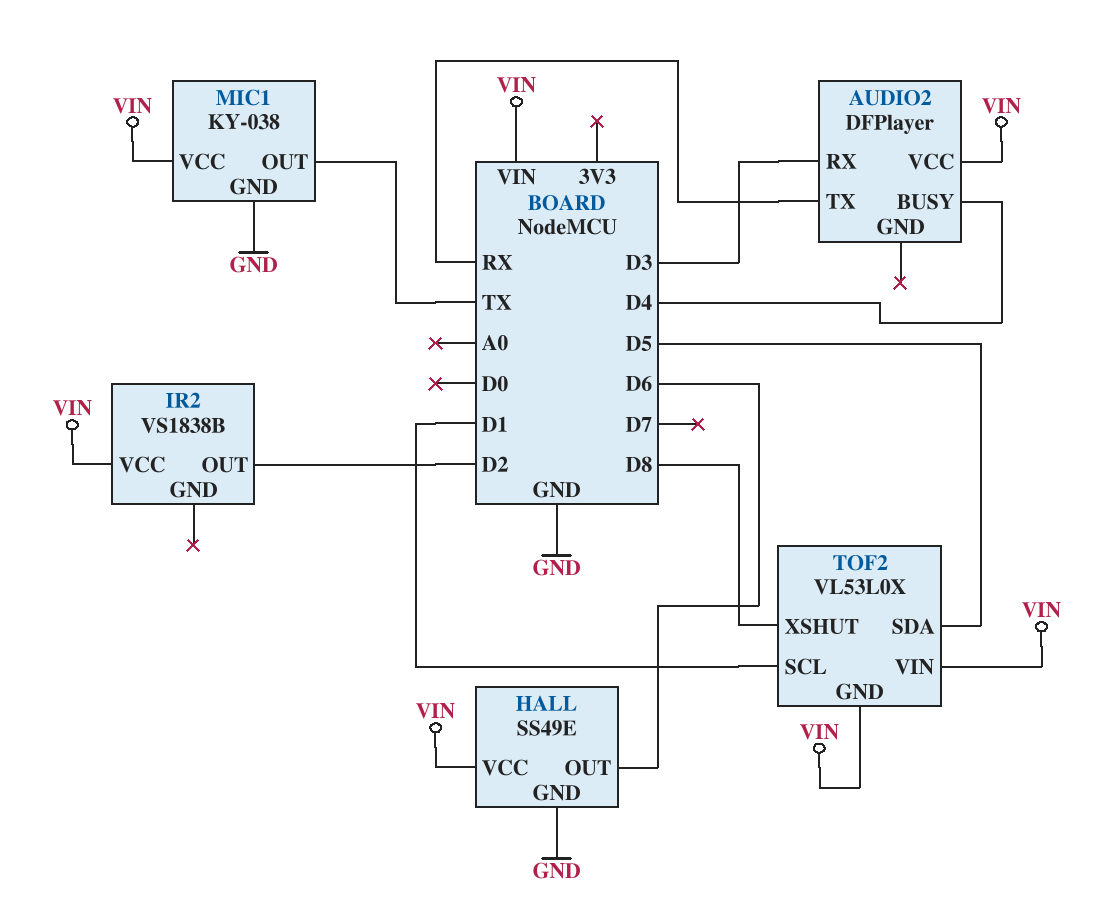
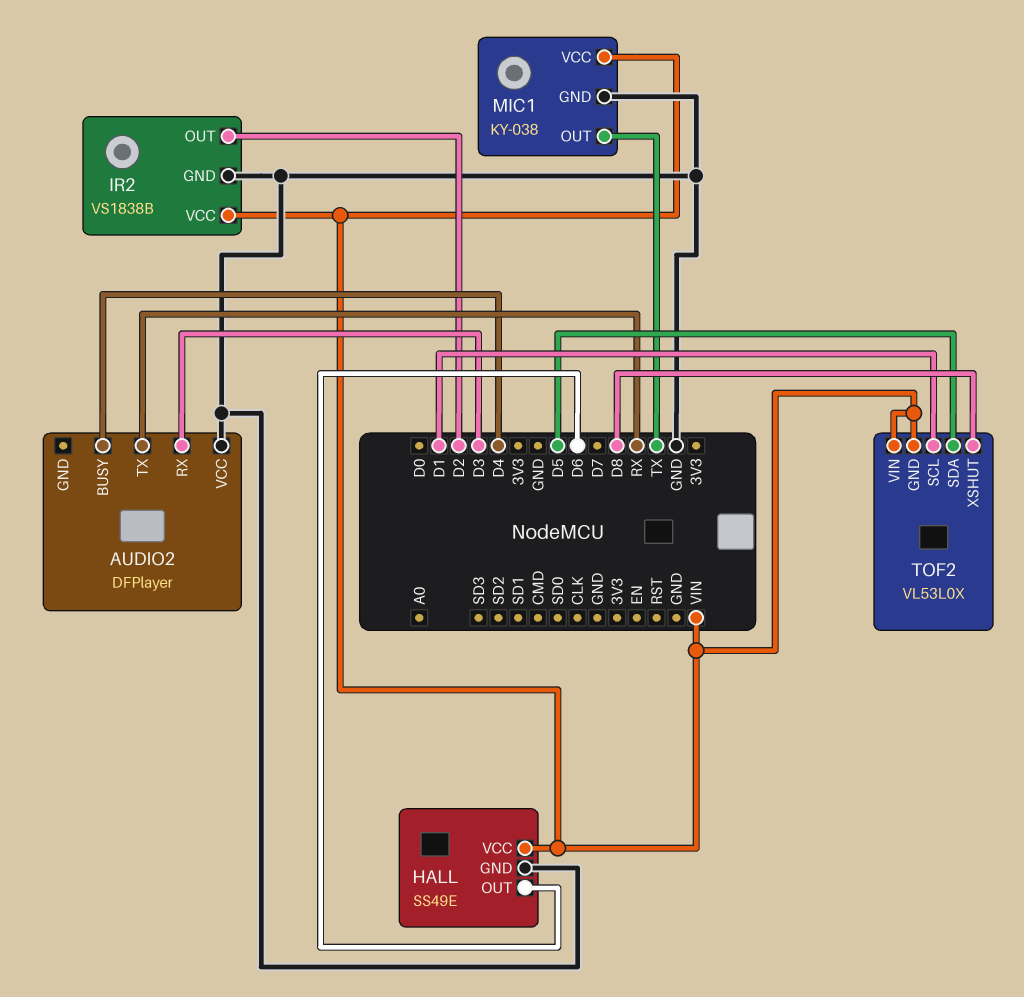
AUDIO2 pin VCC: VIN -> GND
IR2 pin GND: none -> GND

